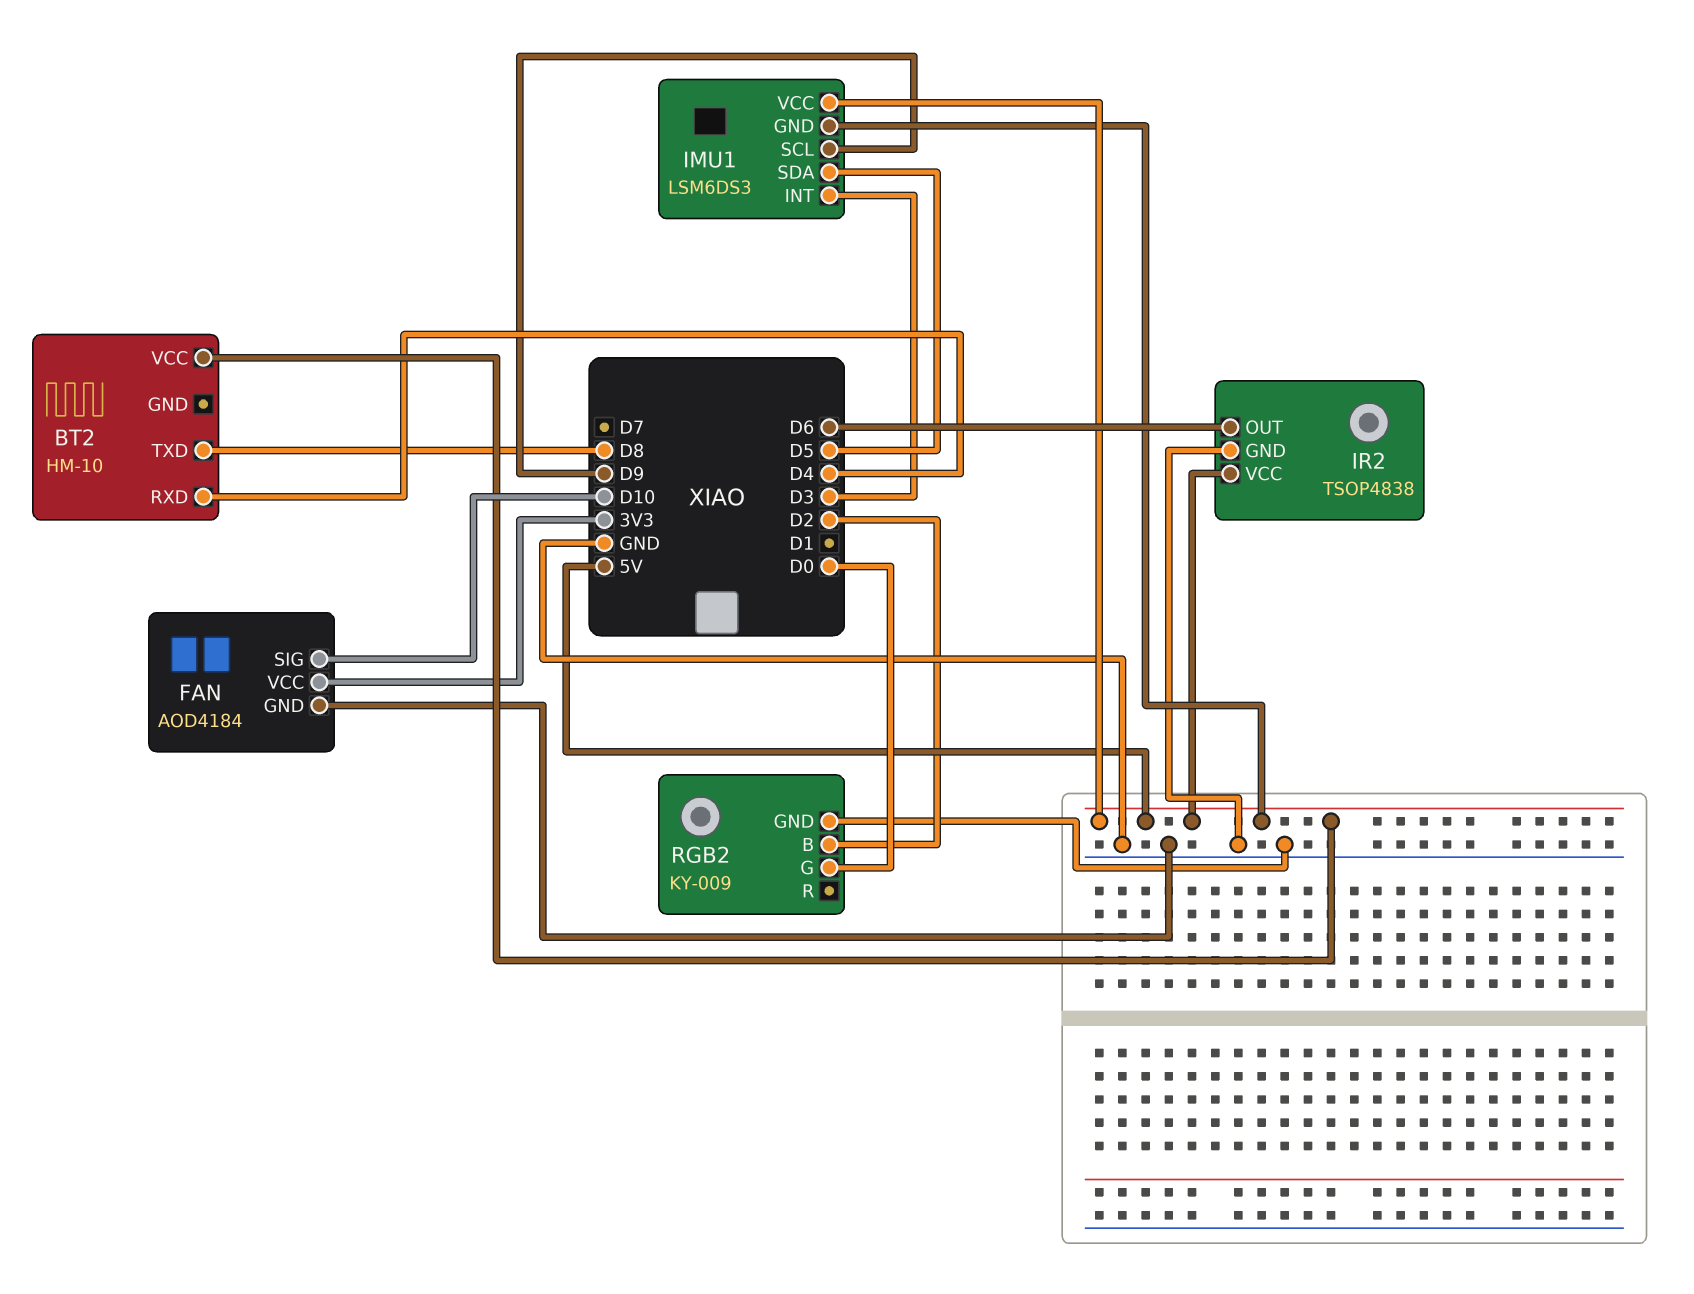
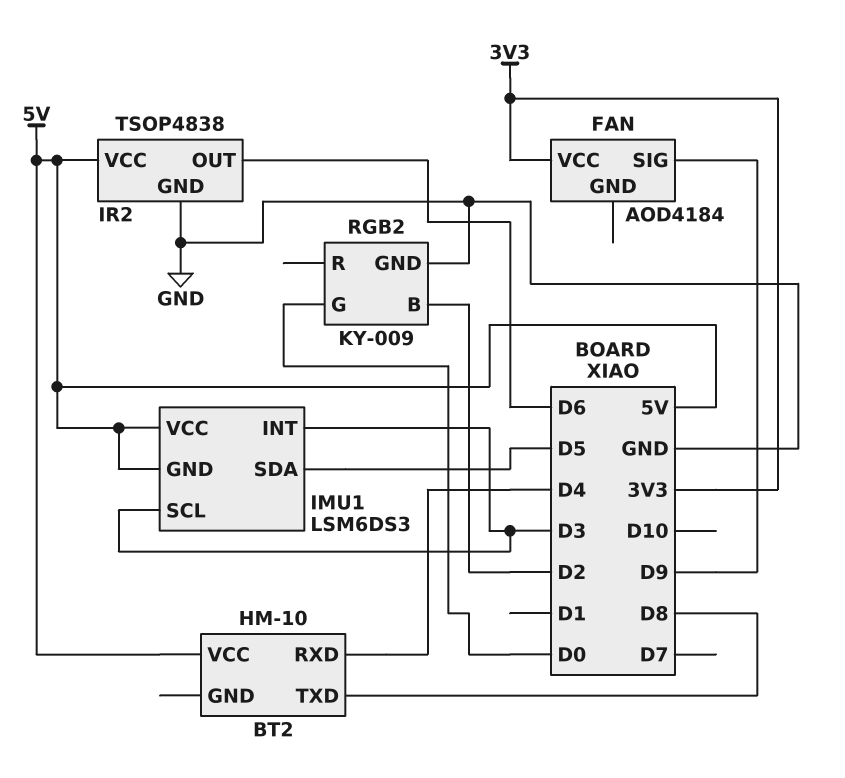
FAN pin GND: GND -> none
FAN pin SIG: D10 -> D9
IMU1 pin SCL: D9 -> D3

